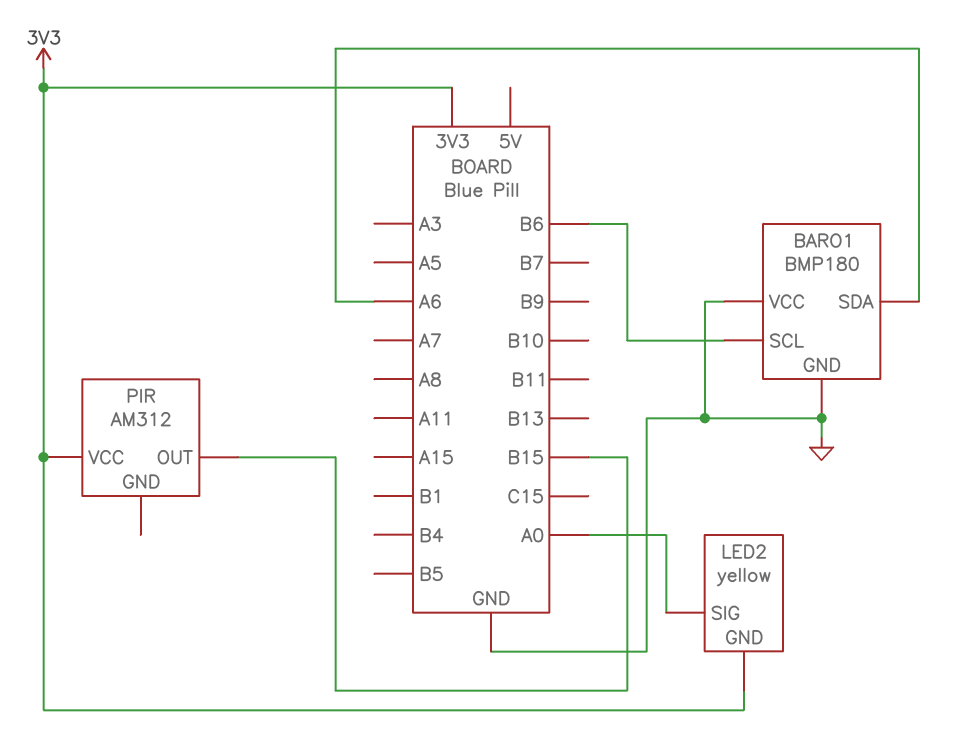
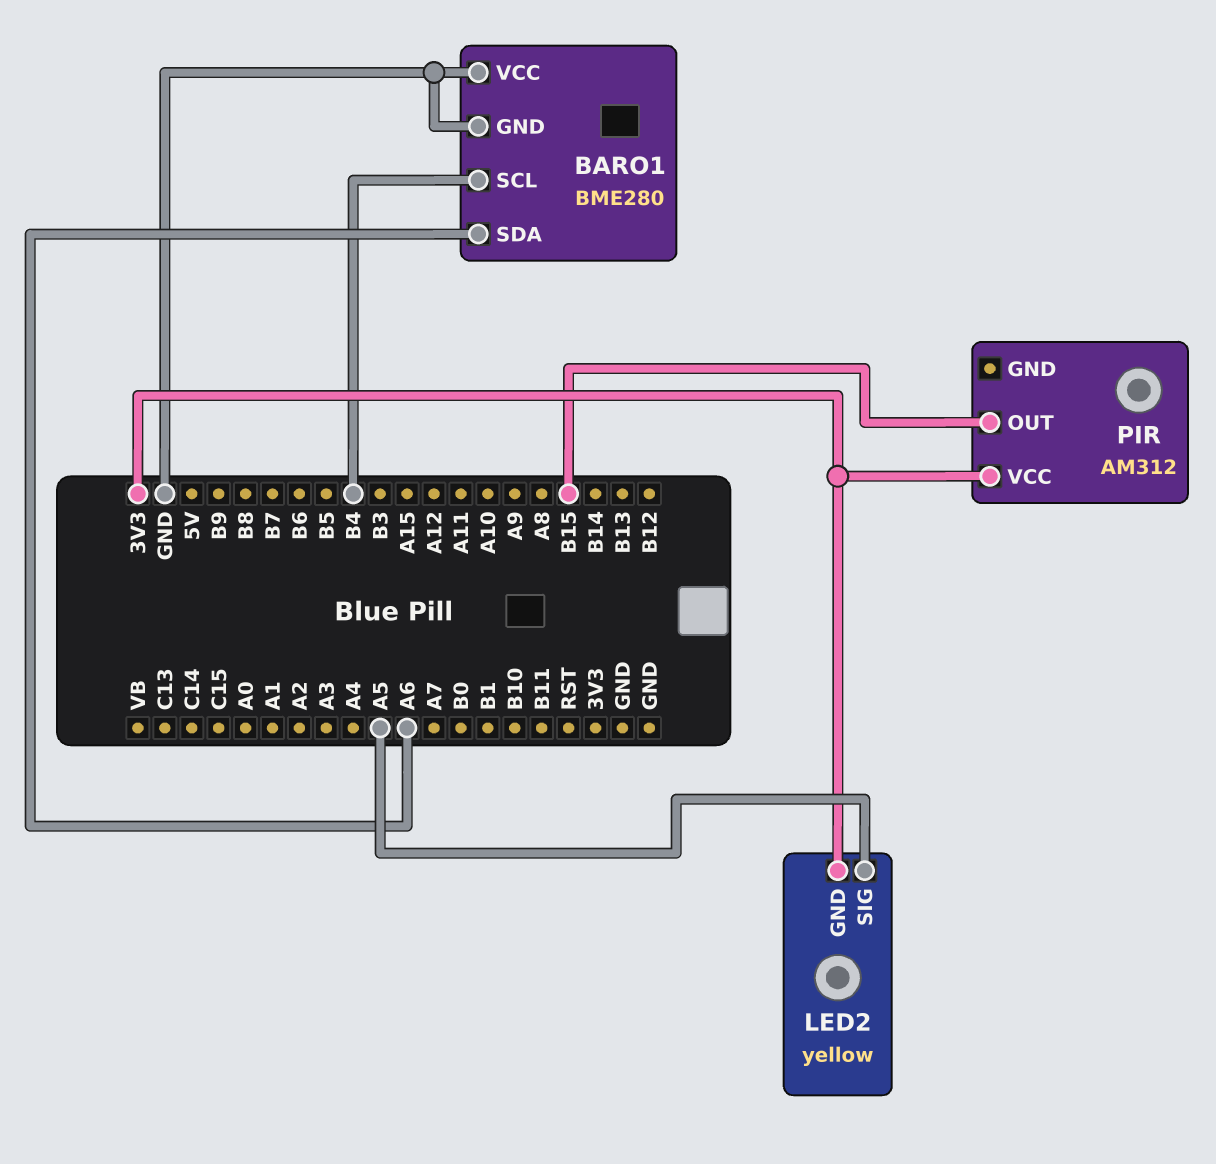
BARO1: BMP180 -> BME280
BARO1 pin SCL: B6 -> B4
LED2 pin SIG: A0 -> A5

